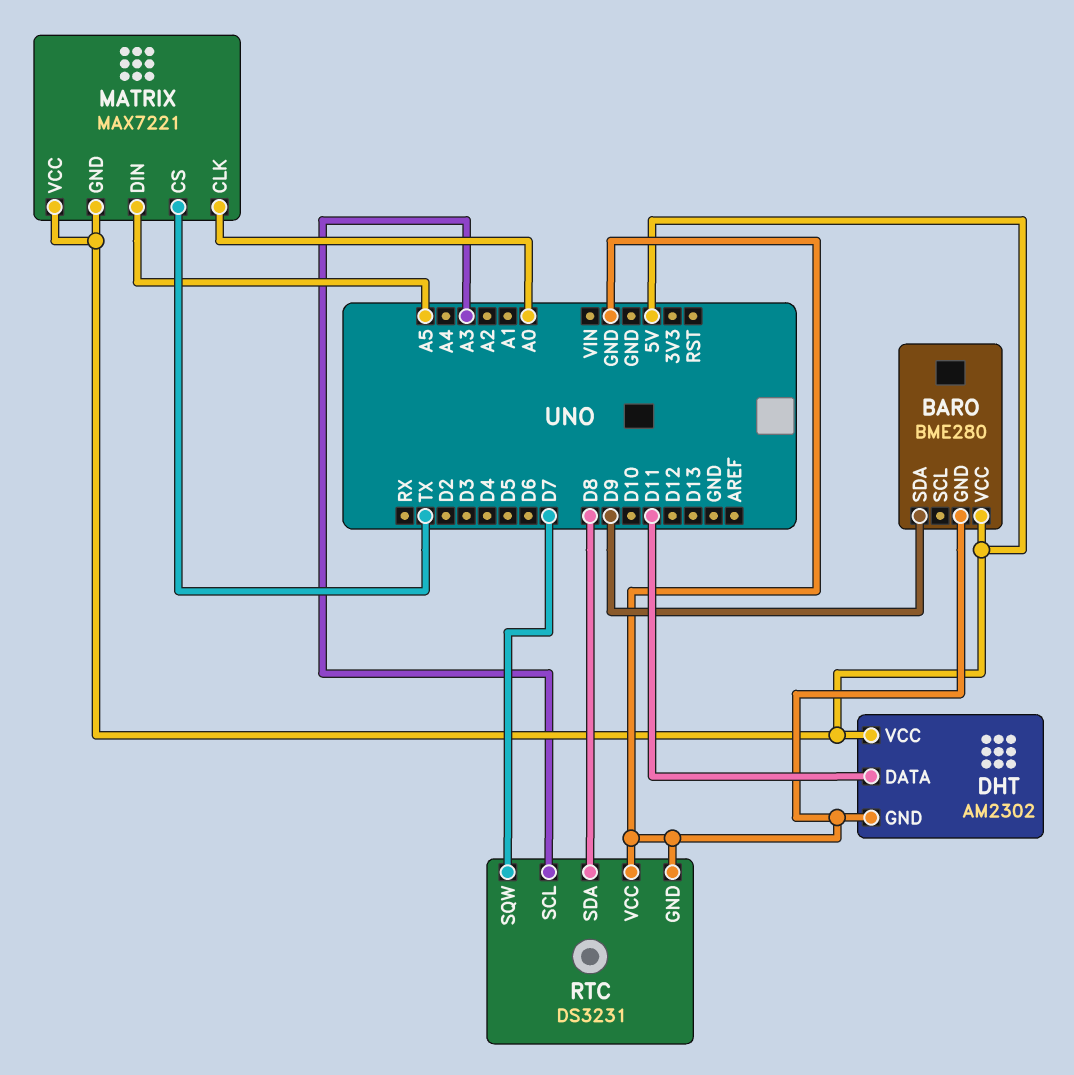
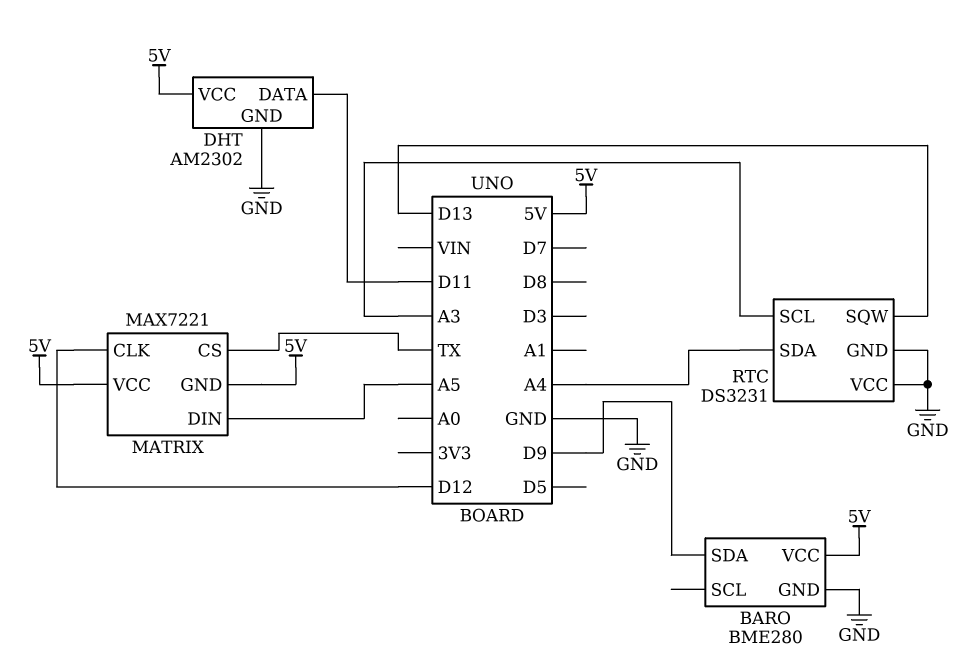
MATRIX pin CLK: A0 -> D12
RTC pin SDA: D8 -> A4
RTC pin SQW: D7 -> D13

